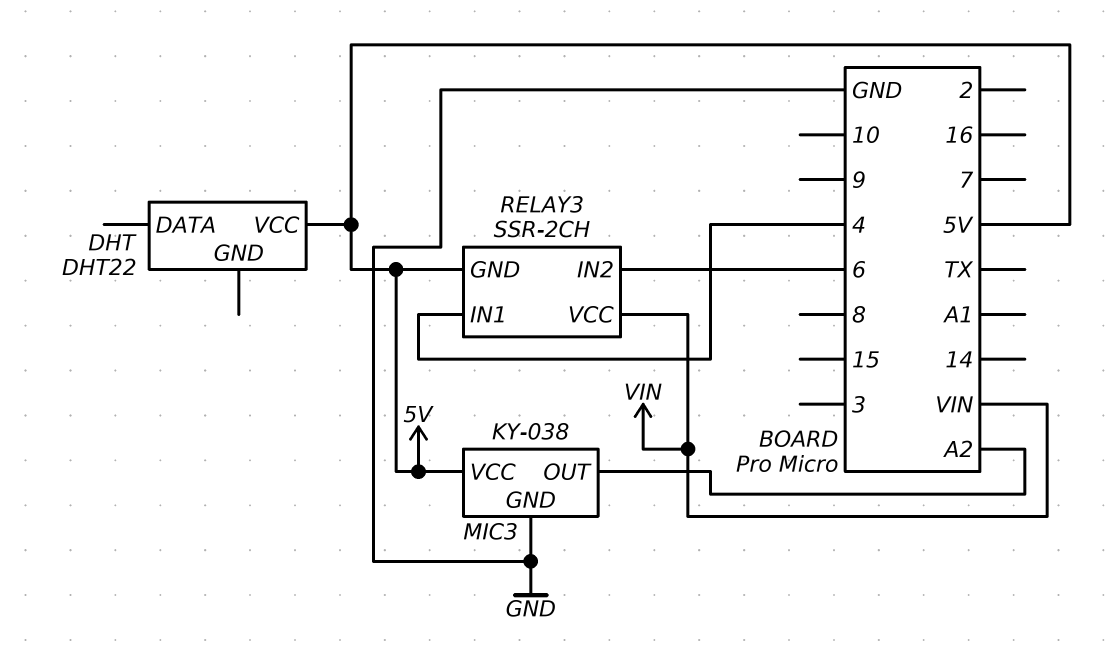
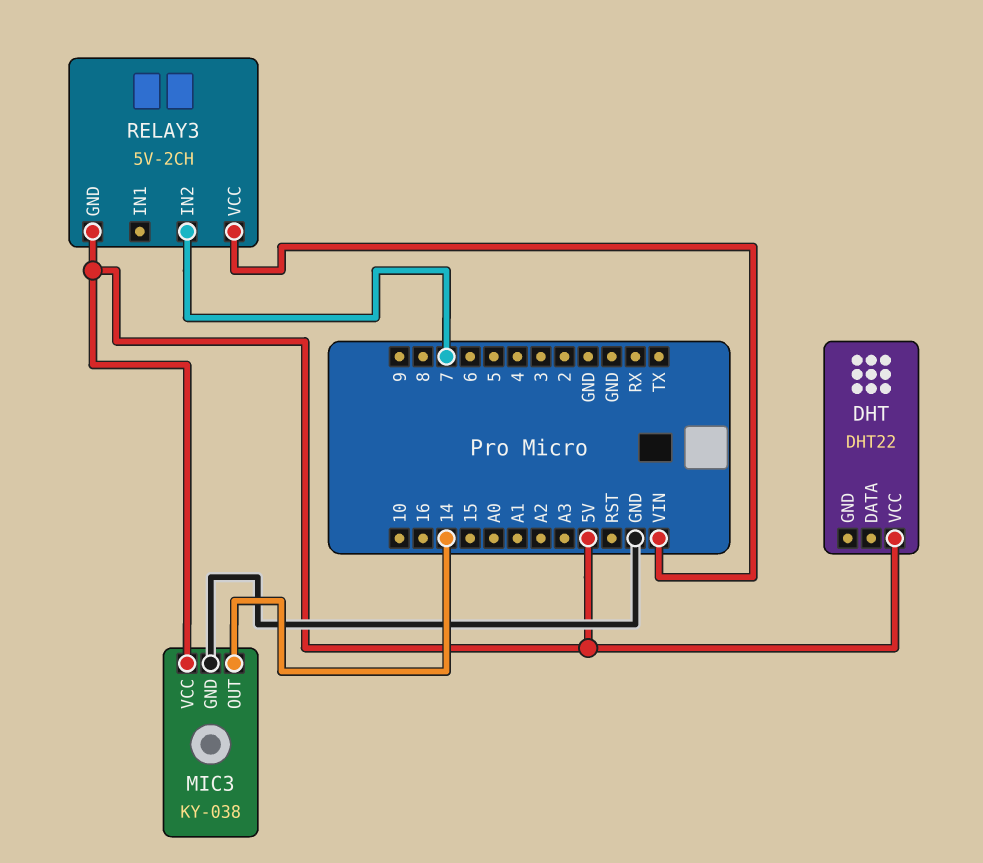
MIC3 pin OUT: A2 -> 14
RELAY3: SSR-2CH -> 5V-2CH
RELAY3 pin IN1: 4 -> none
RELAY3 pin IN2: 6 -> 7

